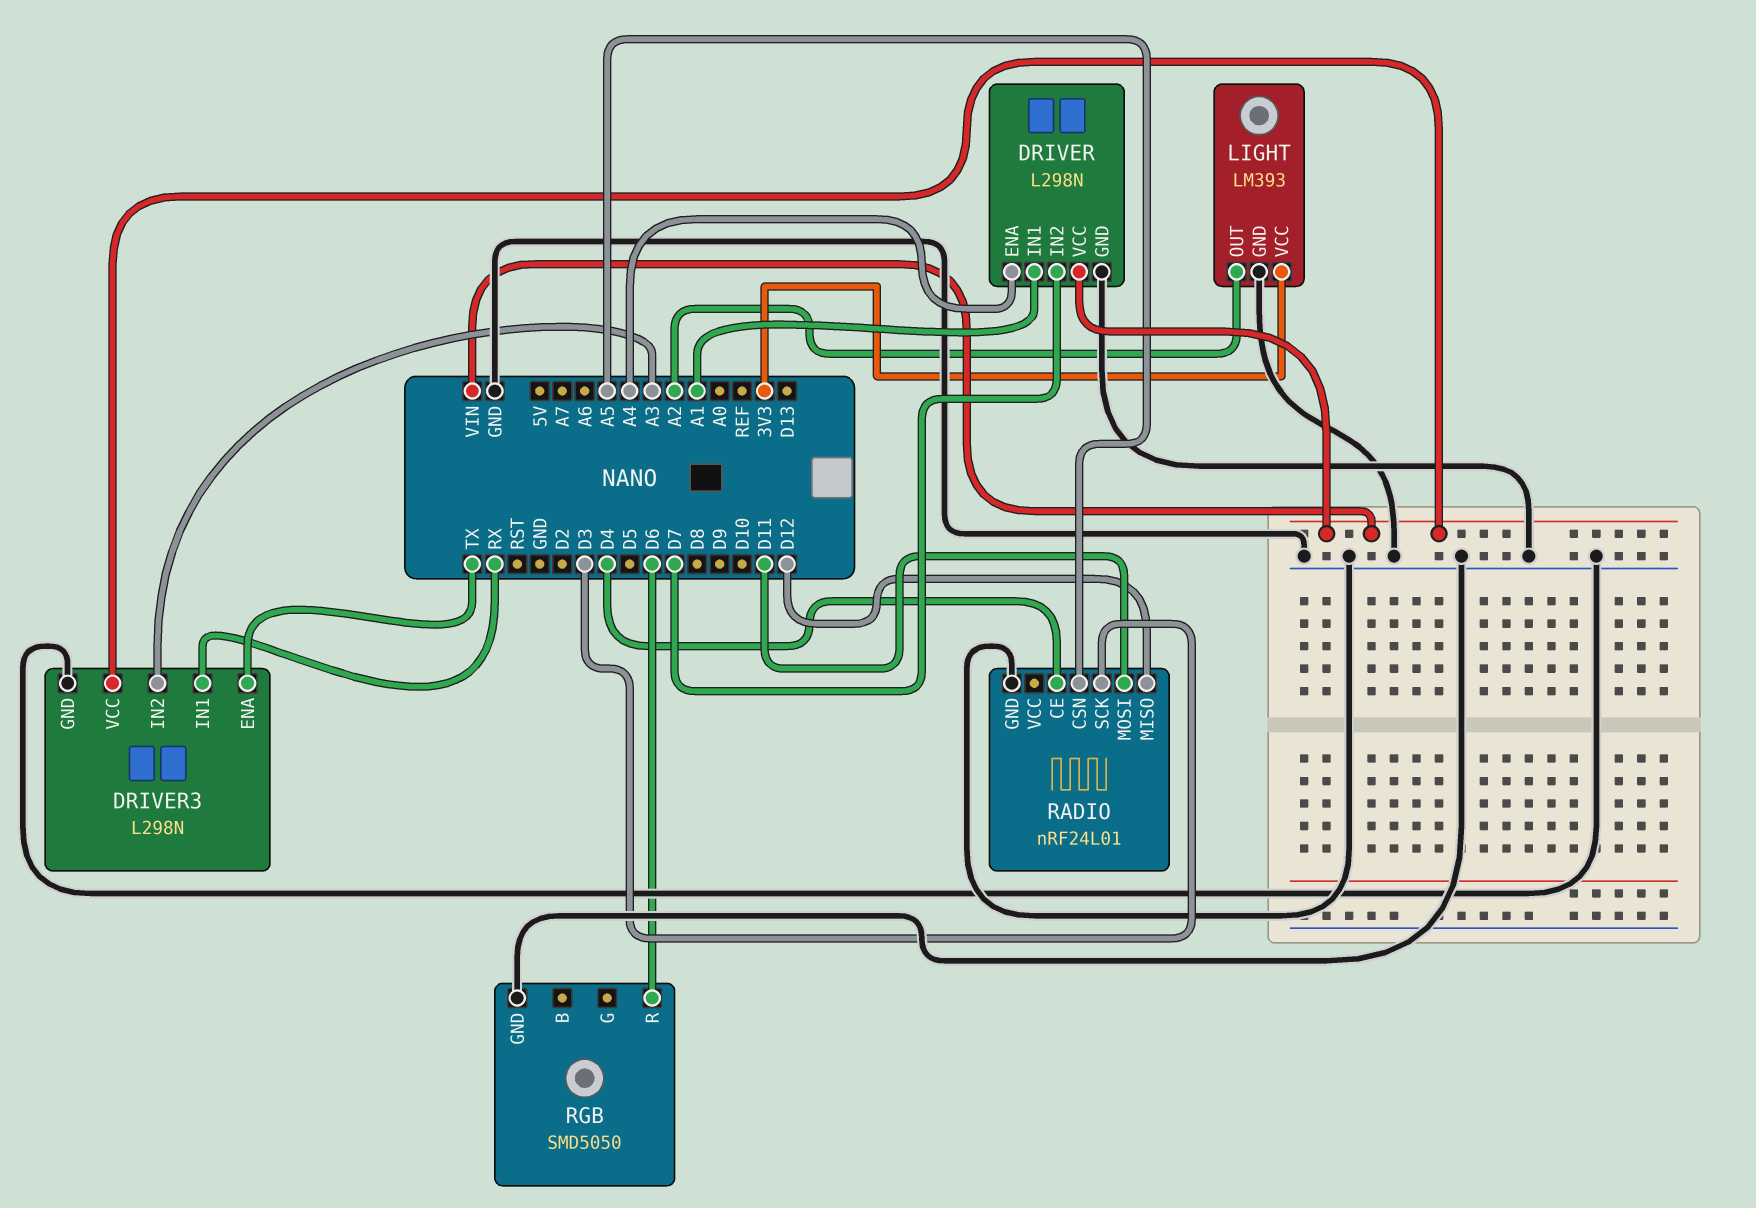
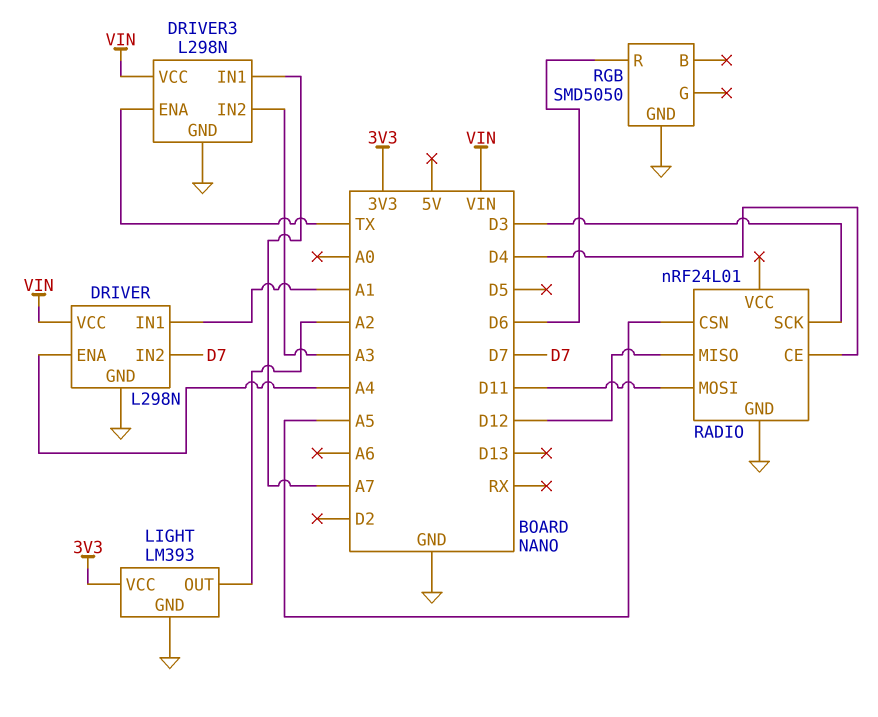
DRIVER3 pin IN1: RX -> A7

